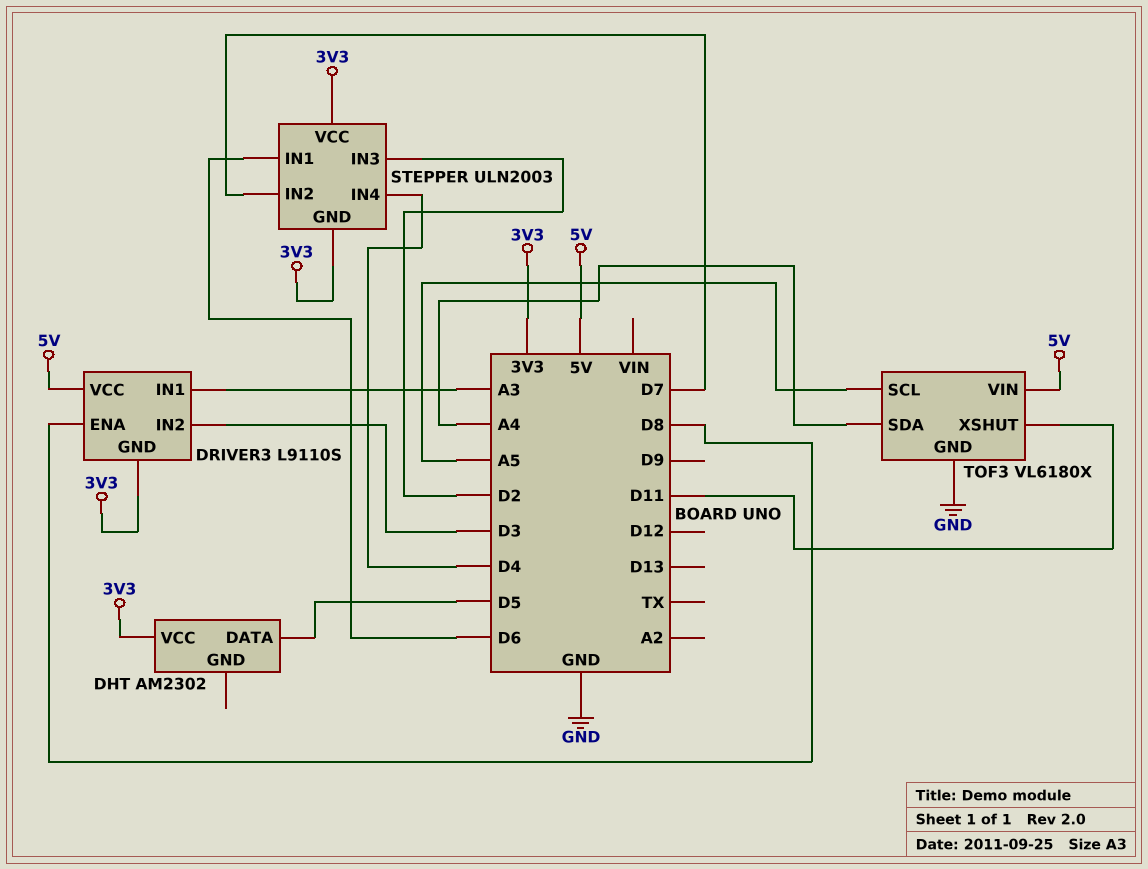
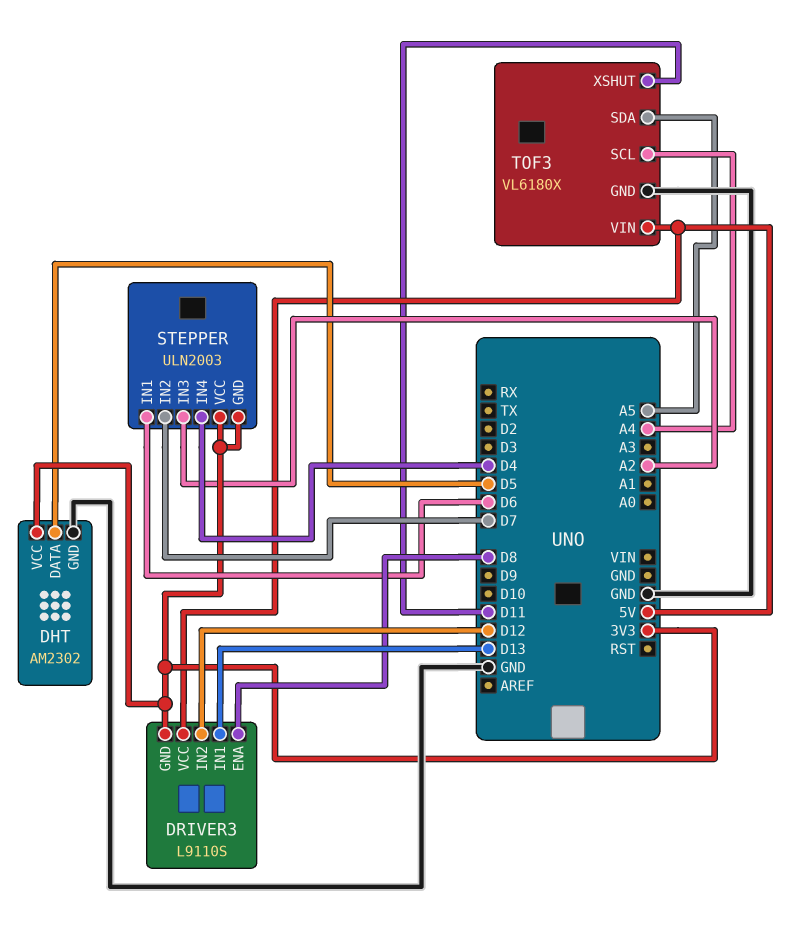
DHT pin GND: none -> GND
DRIVER3 pin IN1: A3 -> D13
DRIVER3 pin IN2: D3 -> D12
STEPPER pin IN3: D2 -> A2
TOF3 pin SCL: A5 -> A4
TOF3 pin SDA: A4 -> A5

